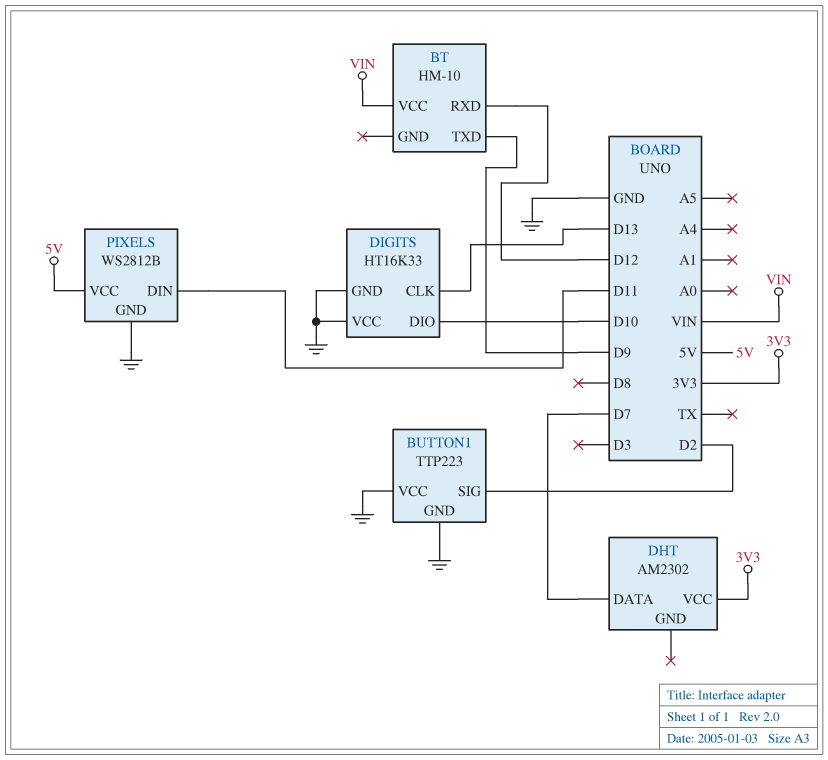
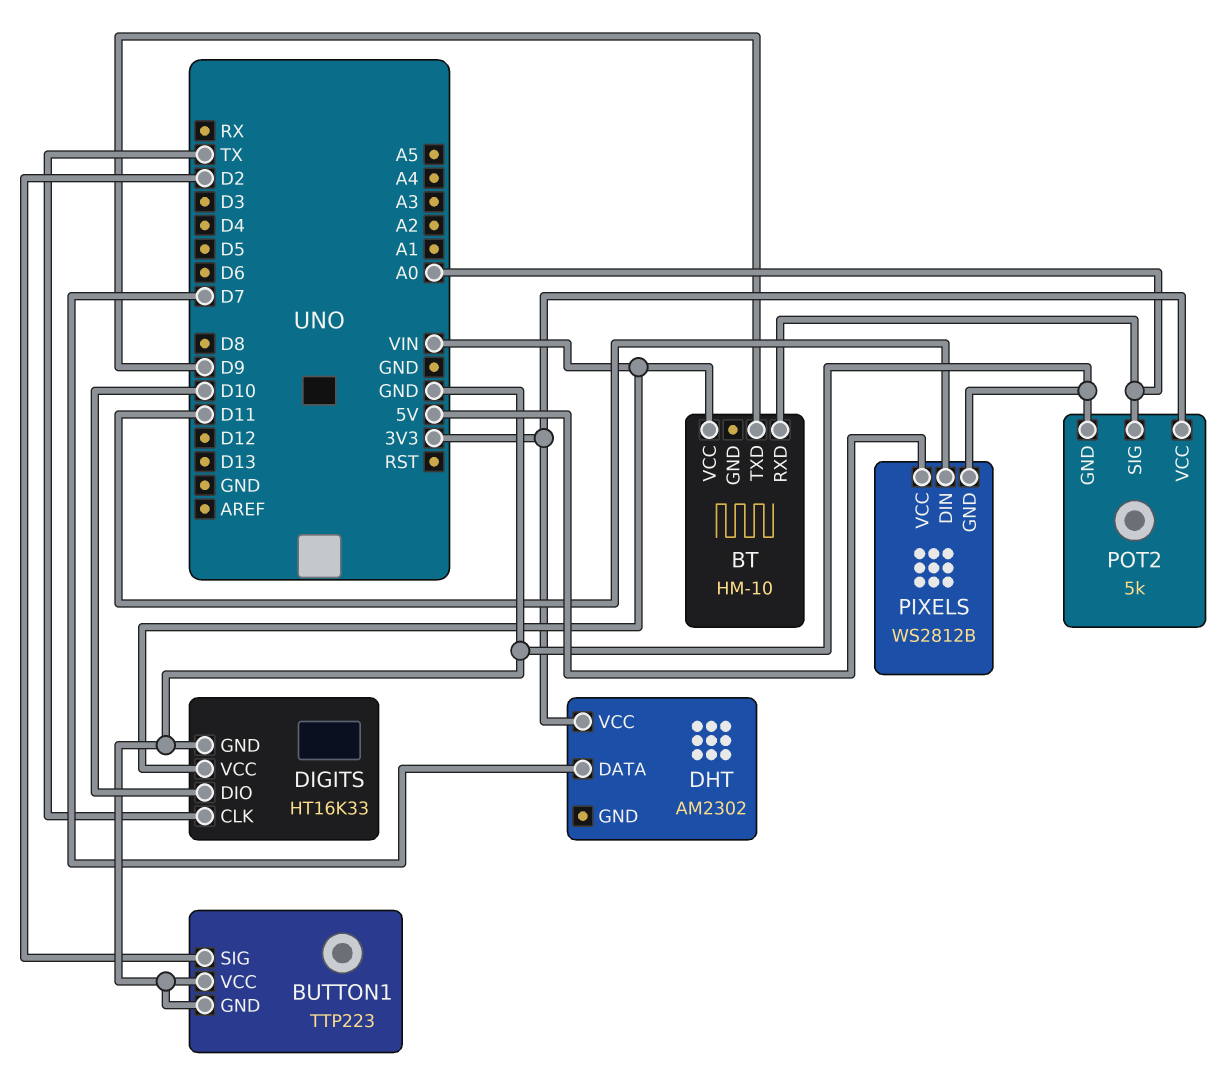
BT pin RXD: D12 -> A0
DIGITS pin CLK: D13 -> TX
DIGITS pin VCC: GND -> VIN
POT2: none -> 5k
POT2 pin GND: none -> GND
POT2 pin SIG: none -> A0
POT2 pin VCC: none -> 3V3

